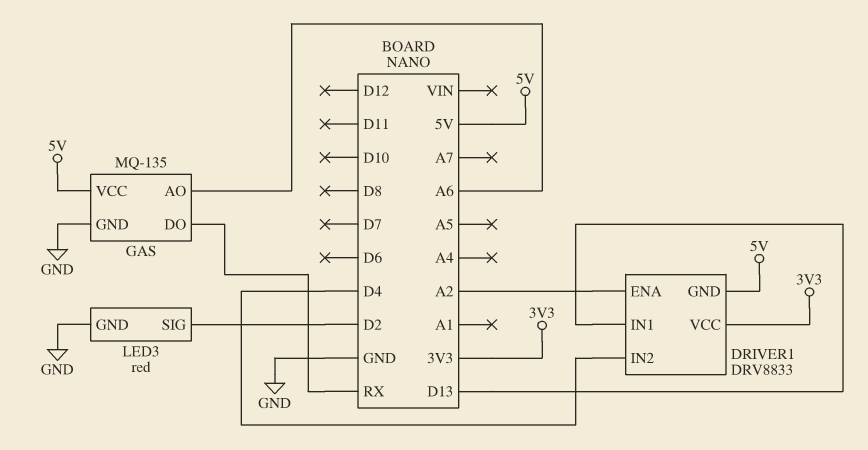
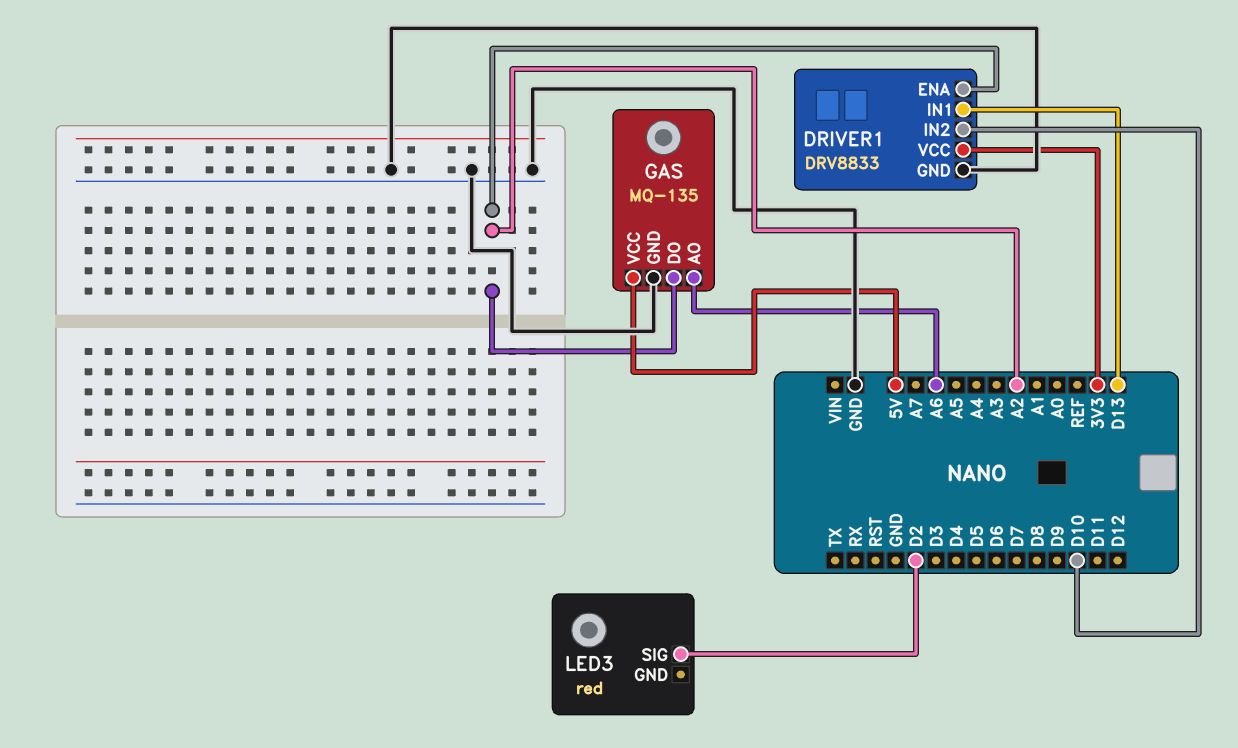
DRIVER1 pin GND: 5V -> GND
DRIVER1 pin IN2: D4 -> D10
GAS pin DO: RX -> A2
LED3 pin GND: GND -> none

